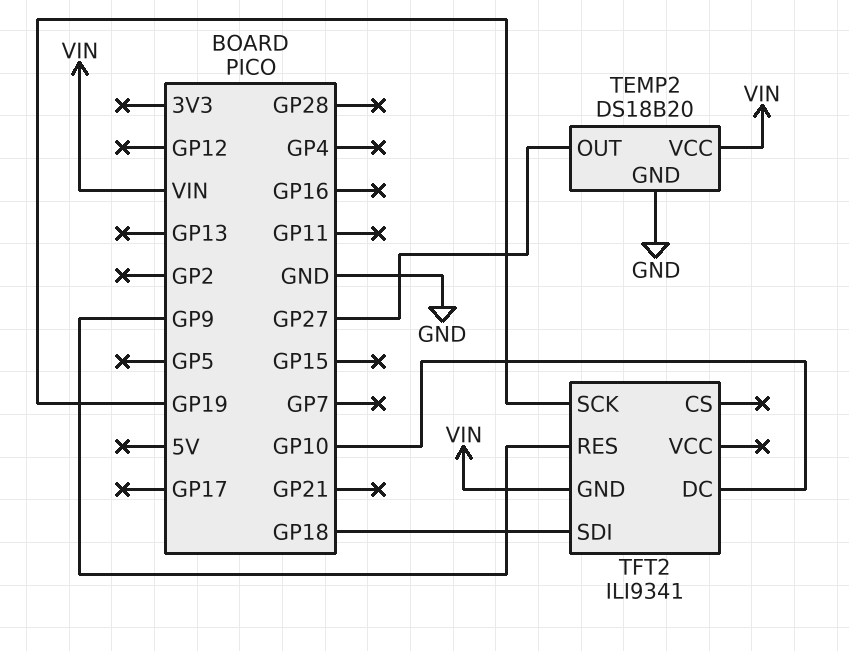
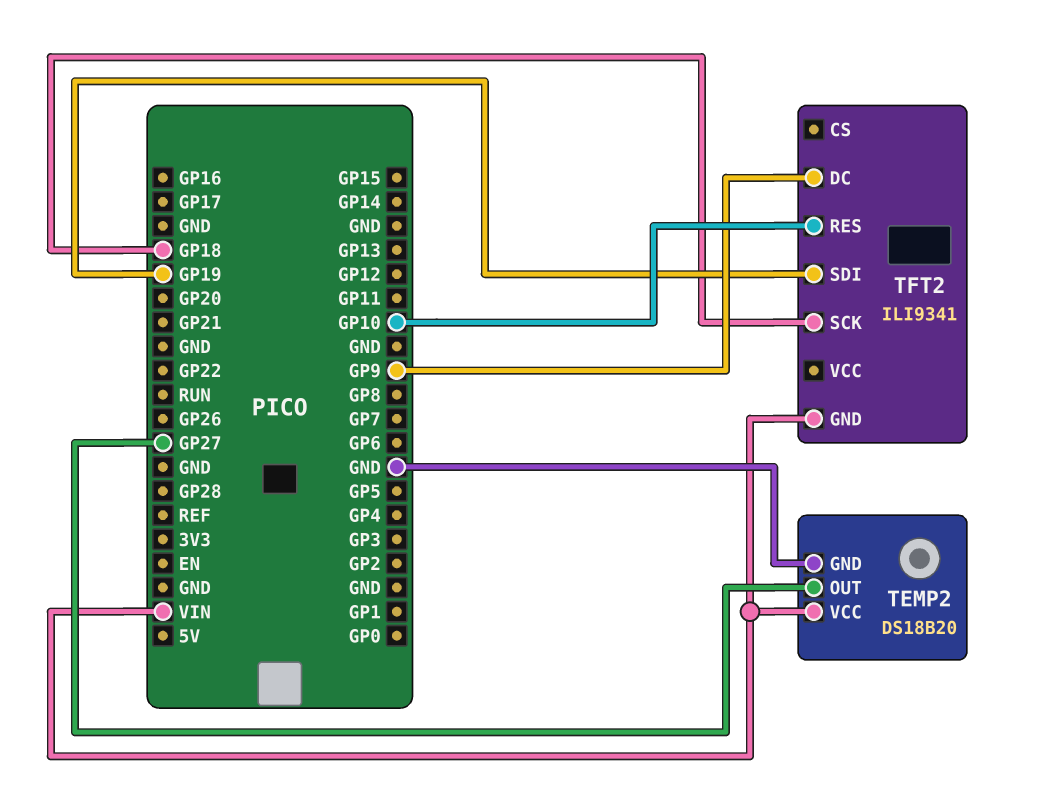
TFT2 pin DC: GP10 -> GP9
TFT2 pin RES: GP9 -> GP10
TFT2 pin SCK: GP19 -> GP18
TFT2 pin SDI: GP18 -> GP19

